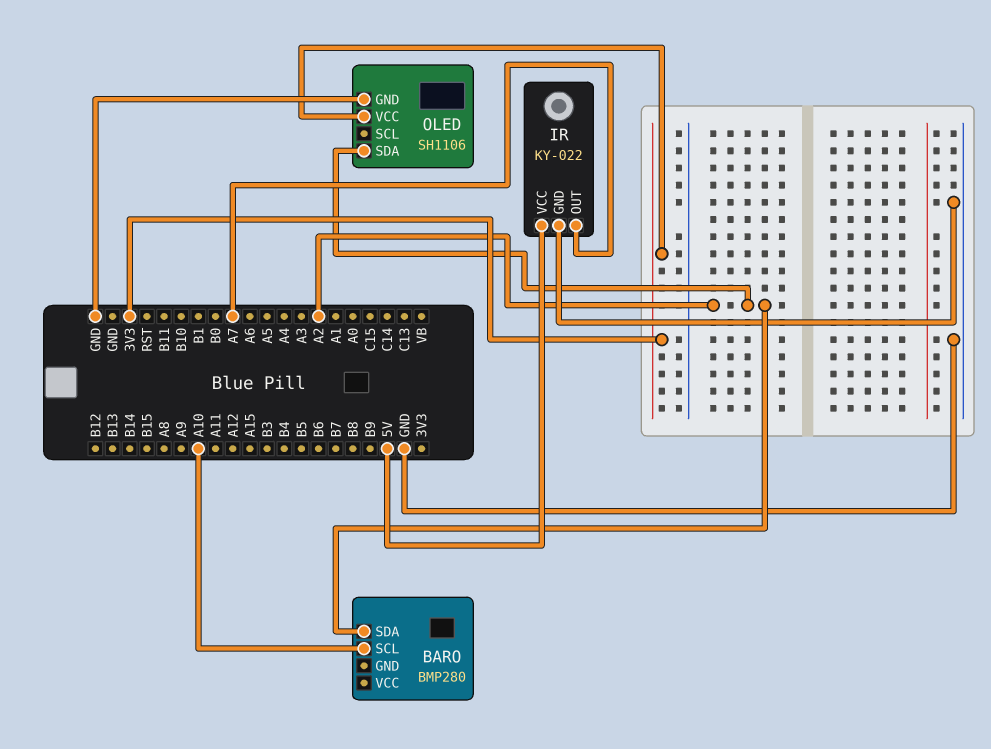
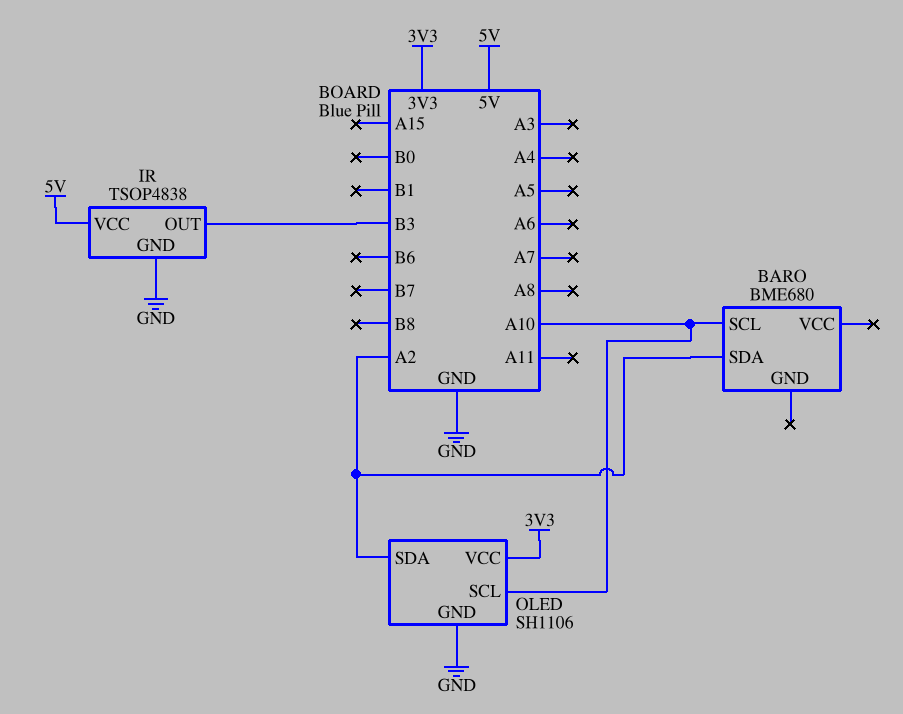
BARO: BMP280 -> BME680
IR: KY-022 -> TSOP4838
IR pin OUT: A7 -> B3
OLED pin SCL: none -> A10

